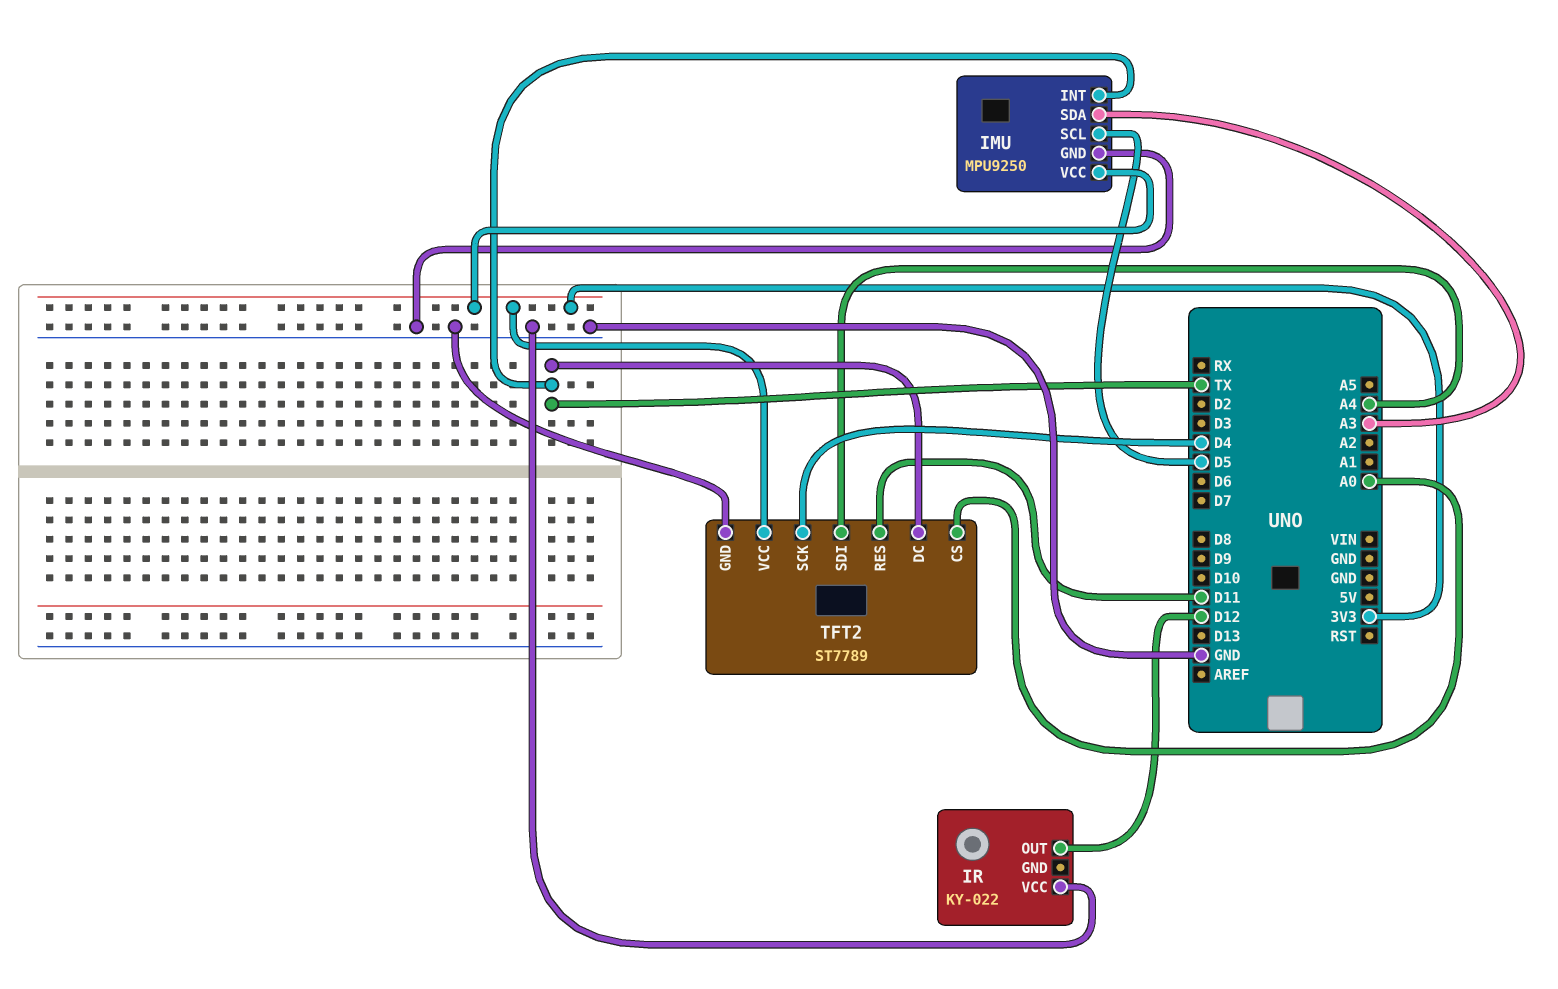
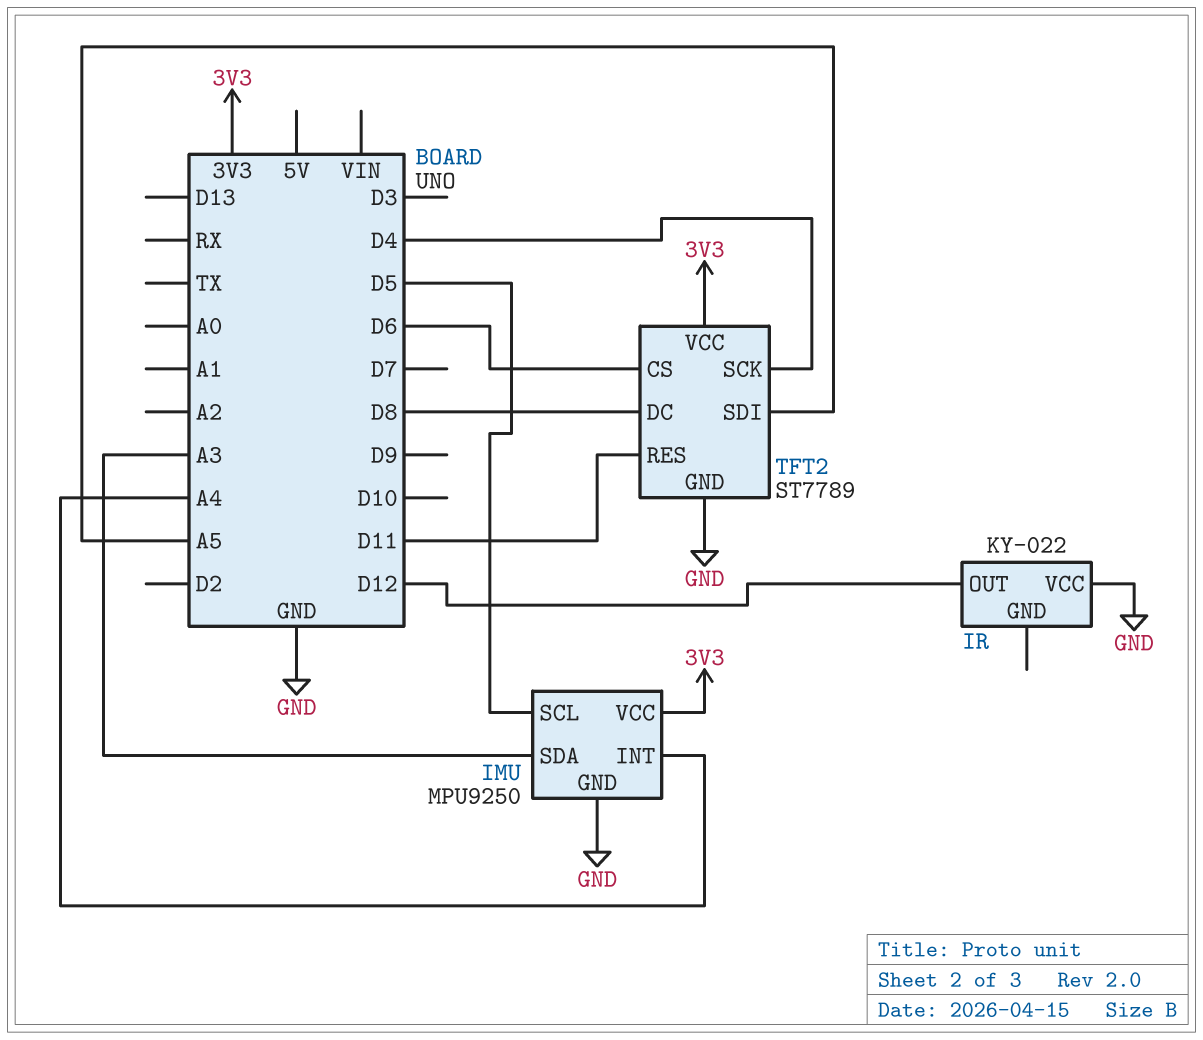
IMU pin INT: TX -> A4
TFT2 pin CS: A0 -> D6
TFT2 pin DC: TX -> D8
TFT2 pin SDI: A4 -> A5

